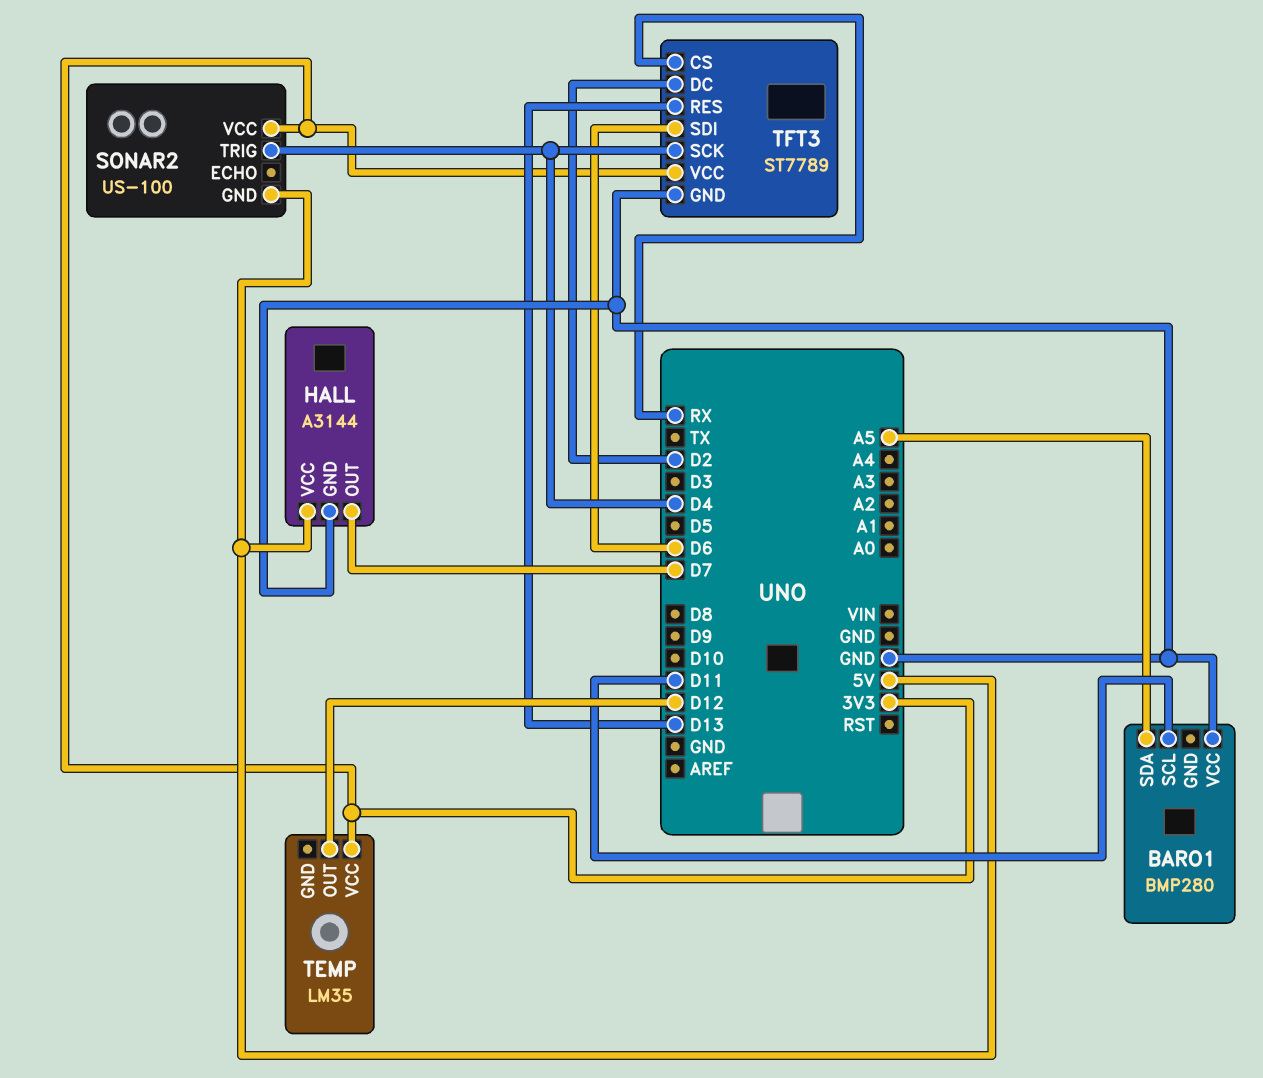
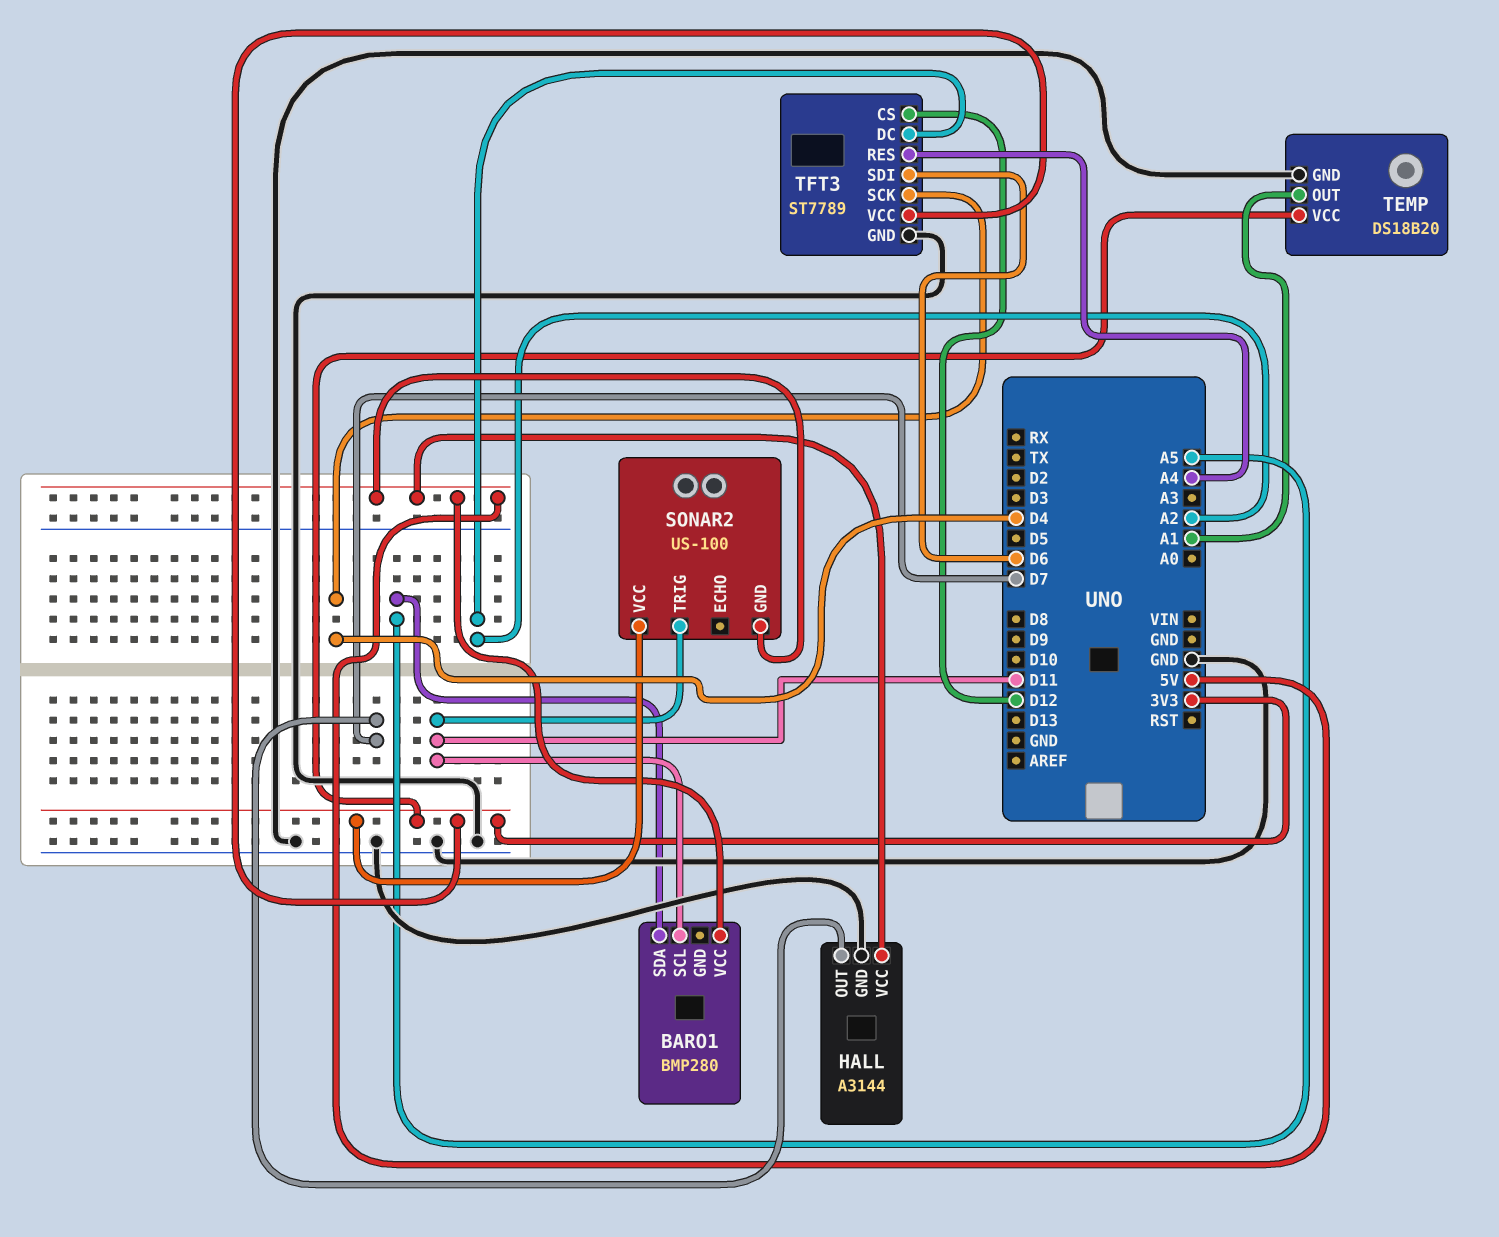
BARO1 pin VCC: GND -> 5V
SONAR2 pin TRIG: D4 -> D11
TEMP: LM35 -> DS18B20
TEMP pin GND: none -> GND
TEMP pin OUT: D12 -> A1
TFT3 pin CS: RX -> D12
TFT3 pin DC: D2 -> A2
TFT3 pin RES: D13 -> A4

